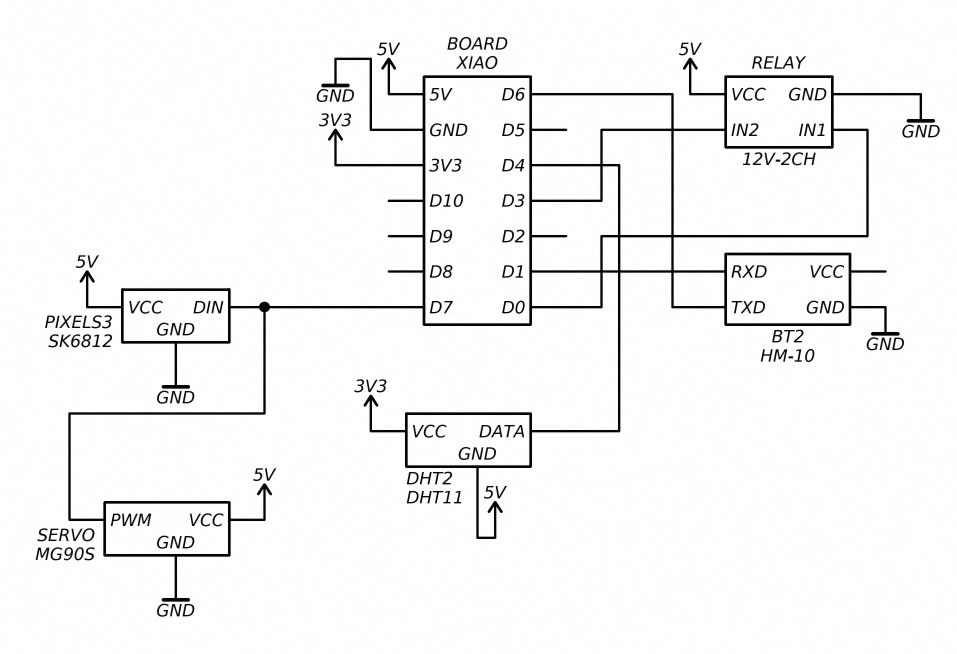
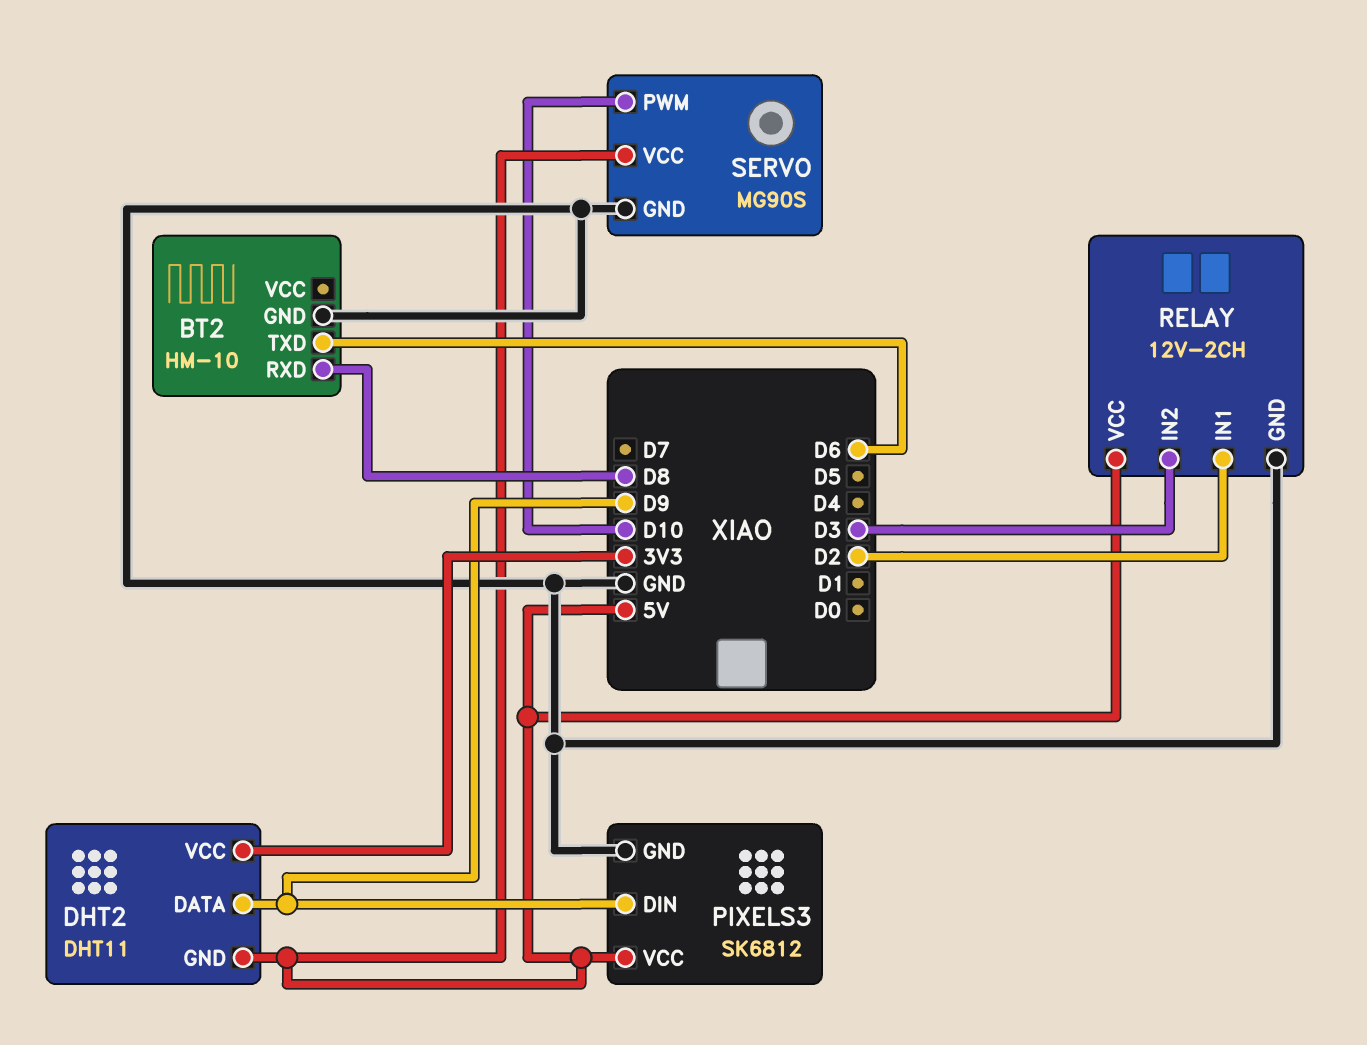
BT2 pin RXD: D1 -> D8
DHT2 pin DATA: D4 -> D9
PIXELS3 pin DIN: D7 -> D9
RELAY pin IN1: D0 -> D2
SERVO pin PWM: D7 -> D10

